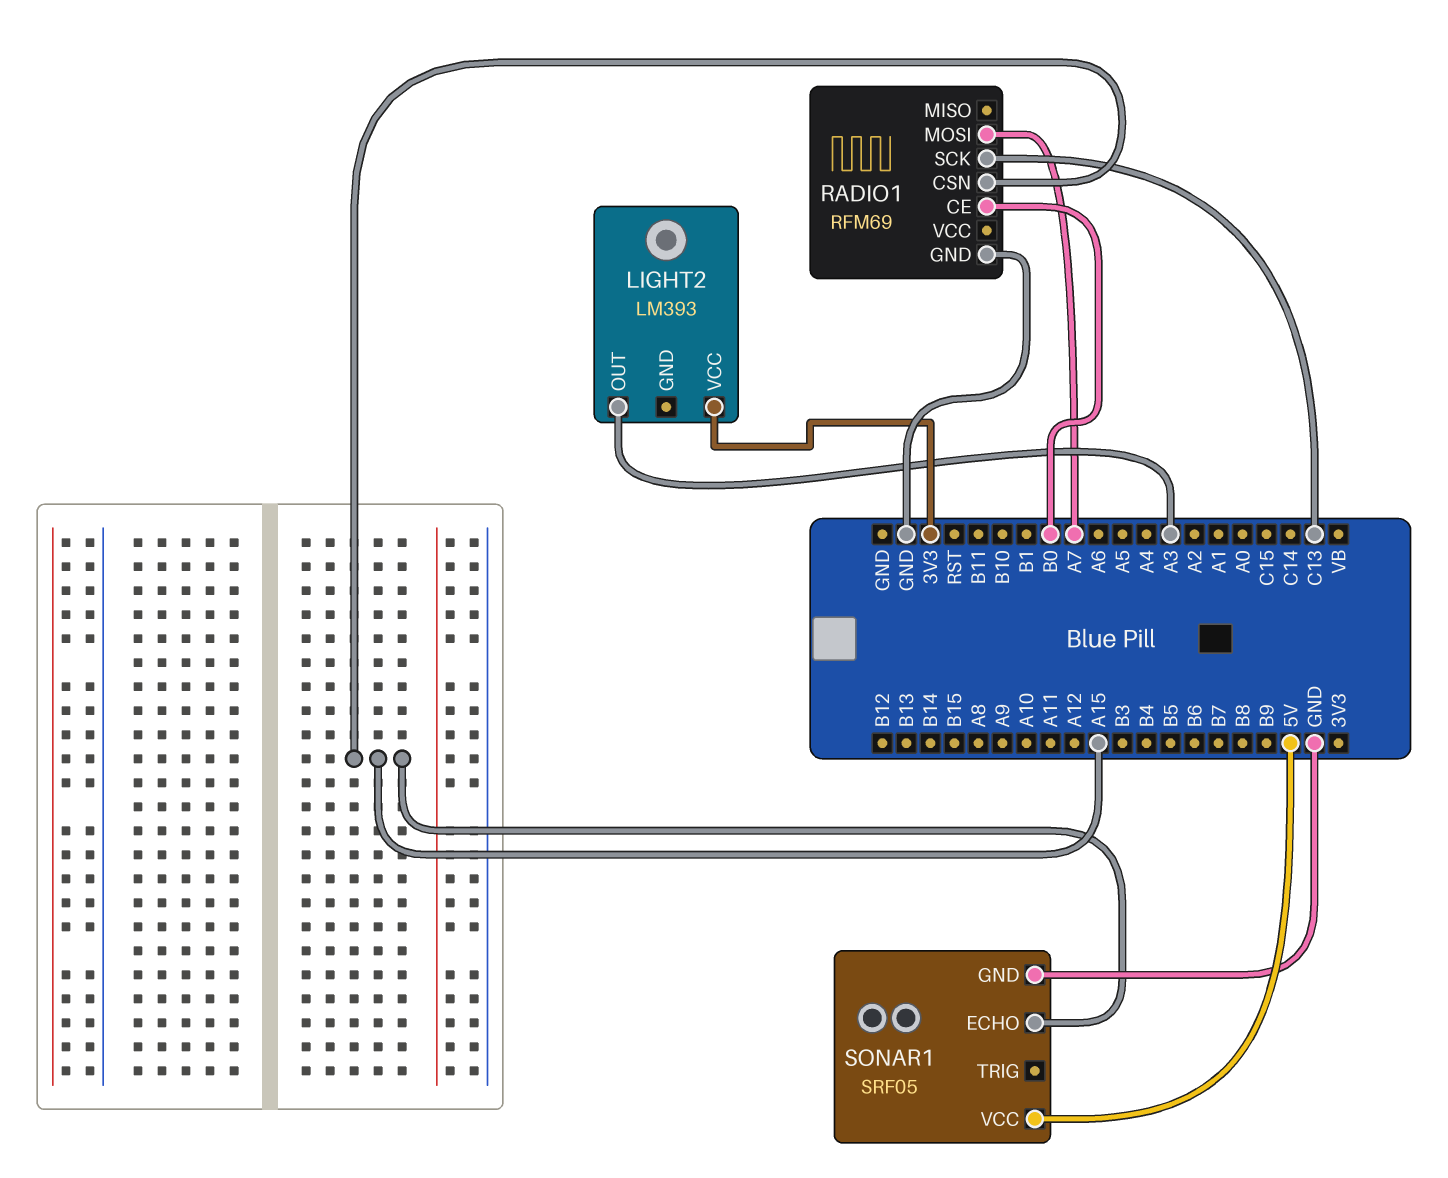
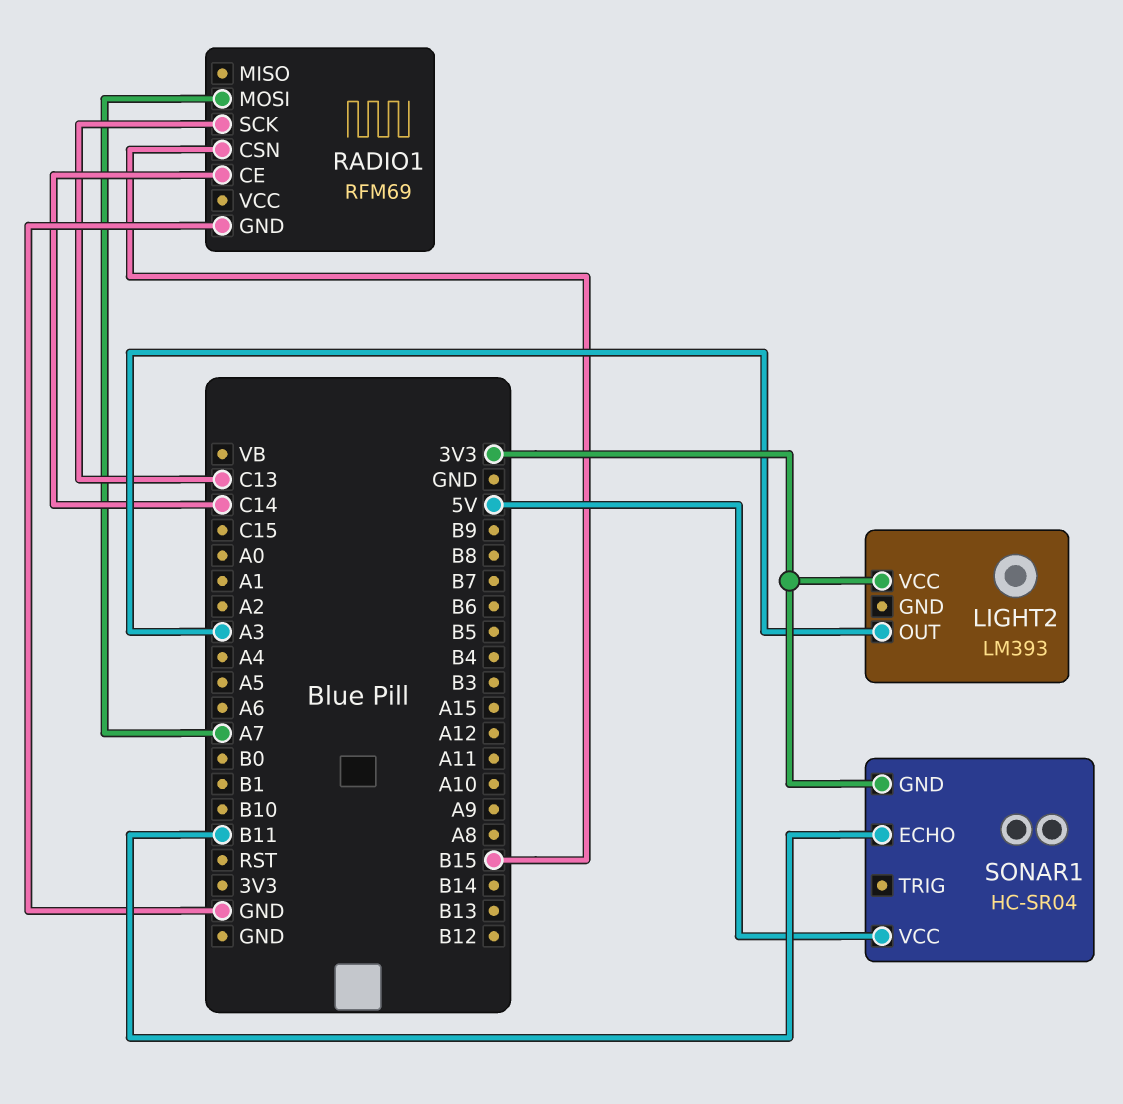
RADIO1 pin CE: B0 -> C14
RADIO1 pin CSN: A15 -> B15
SONAR1: SRF05 -> HC-SR04
SONAR1 pin ECHO: A15 -> B11
SONAR1 pin GND: GND -> 3V3

